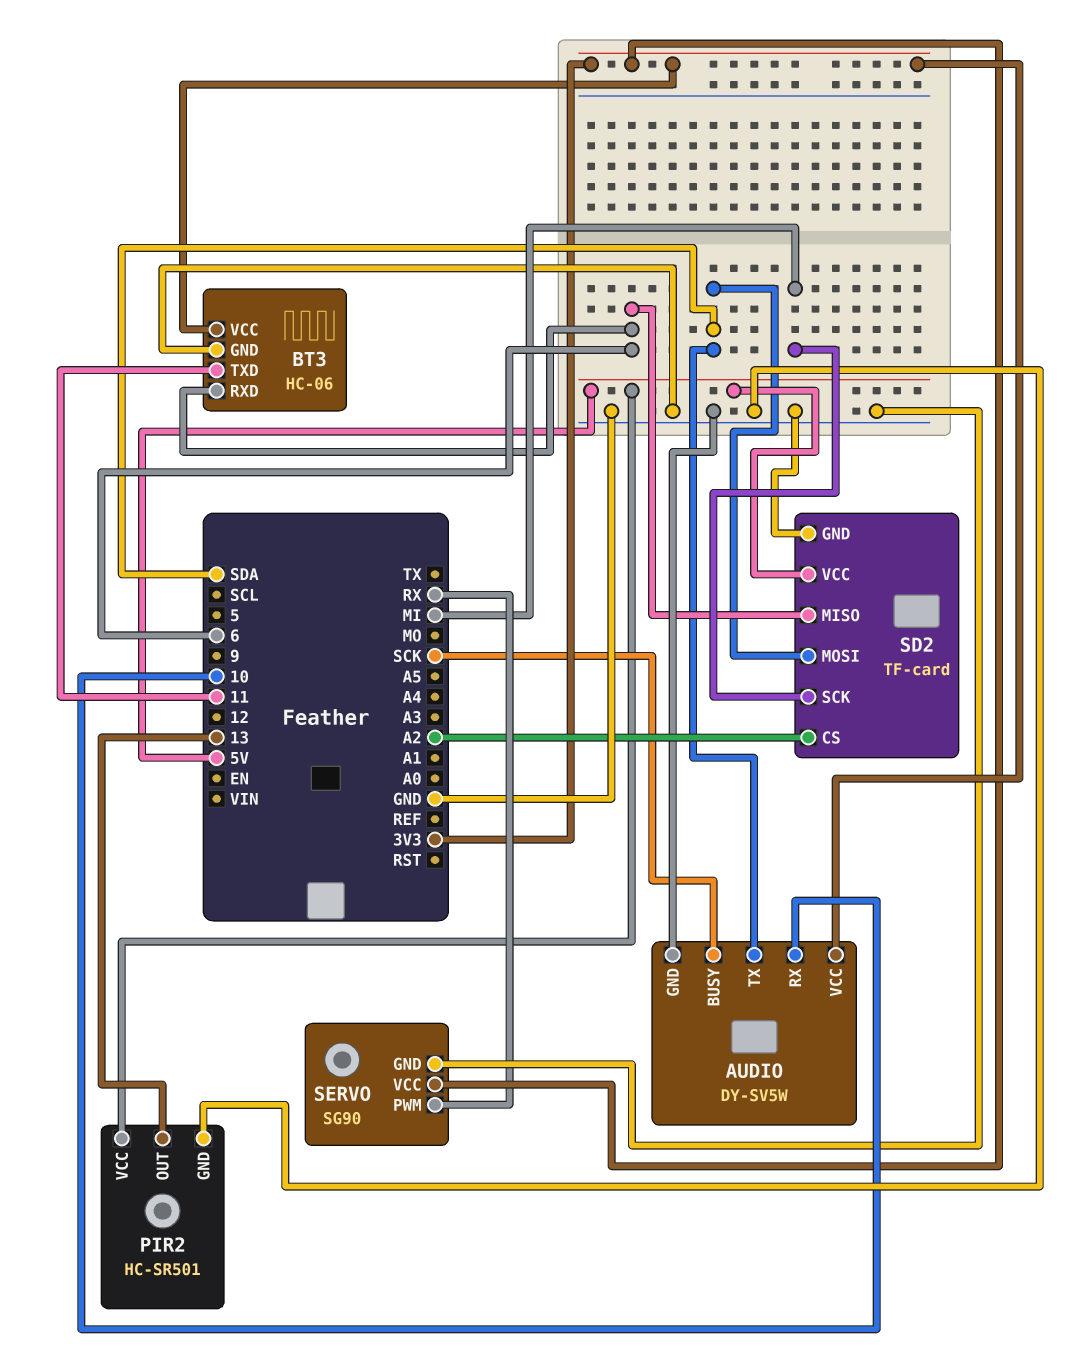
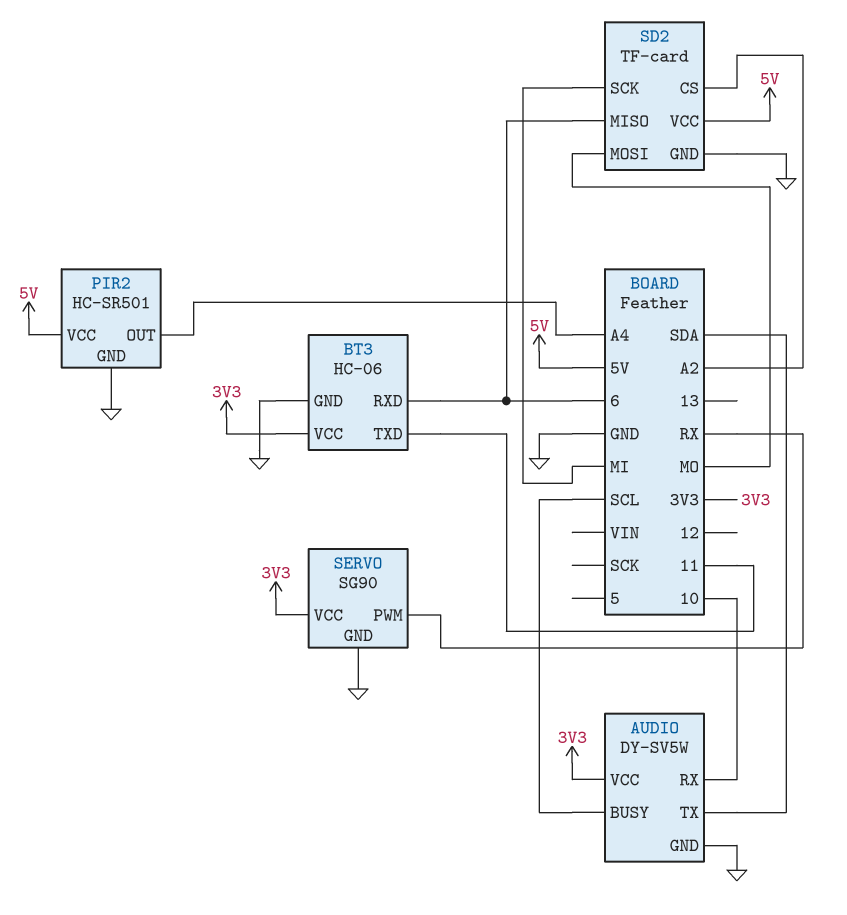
AUDIO pin BUSY: SCK -> SCL
PIR2 pin OUT: 13 -> A4
SD2 pin MOSI: SDA -> MO

